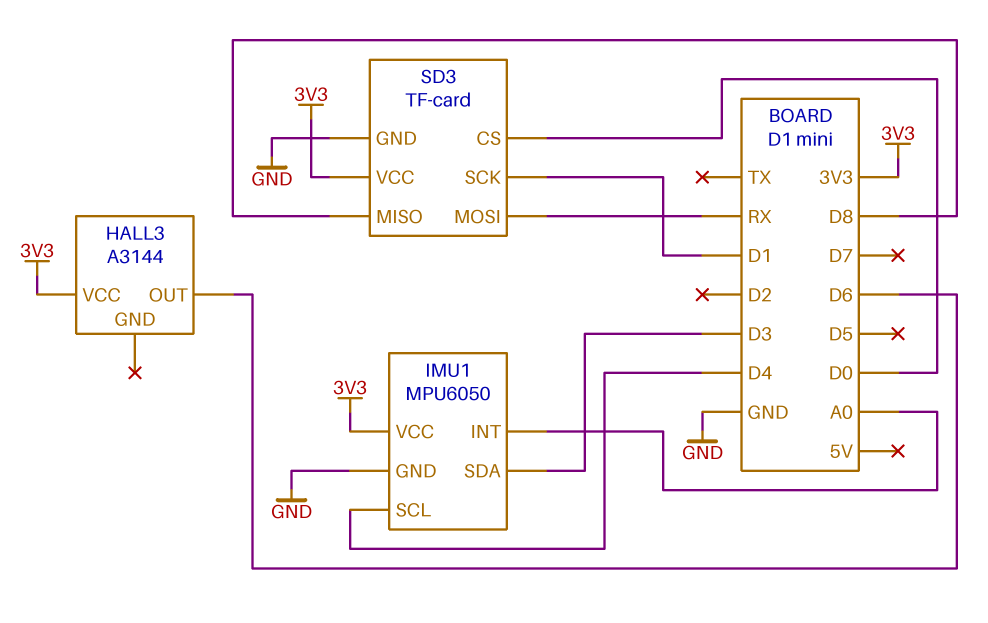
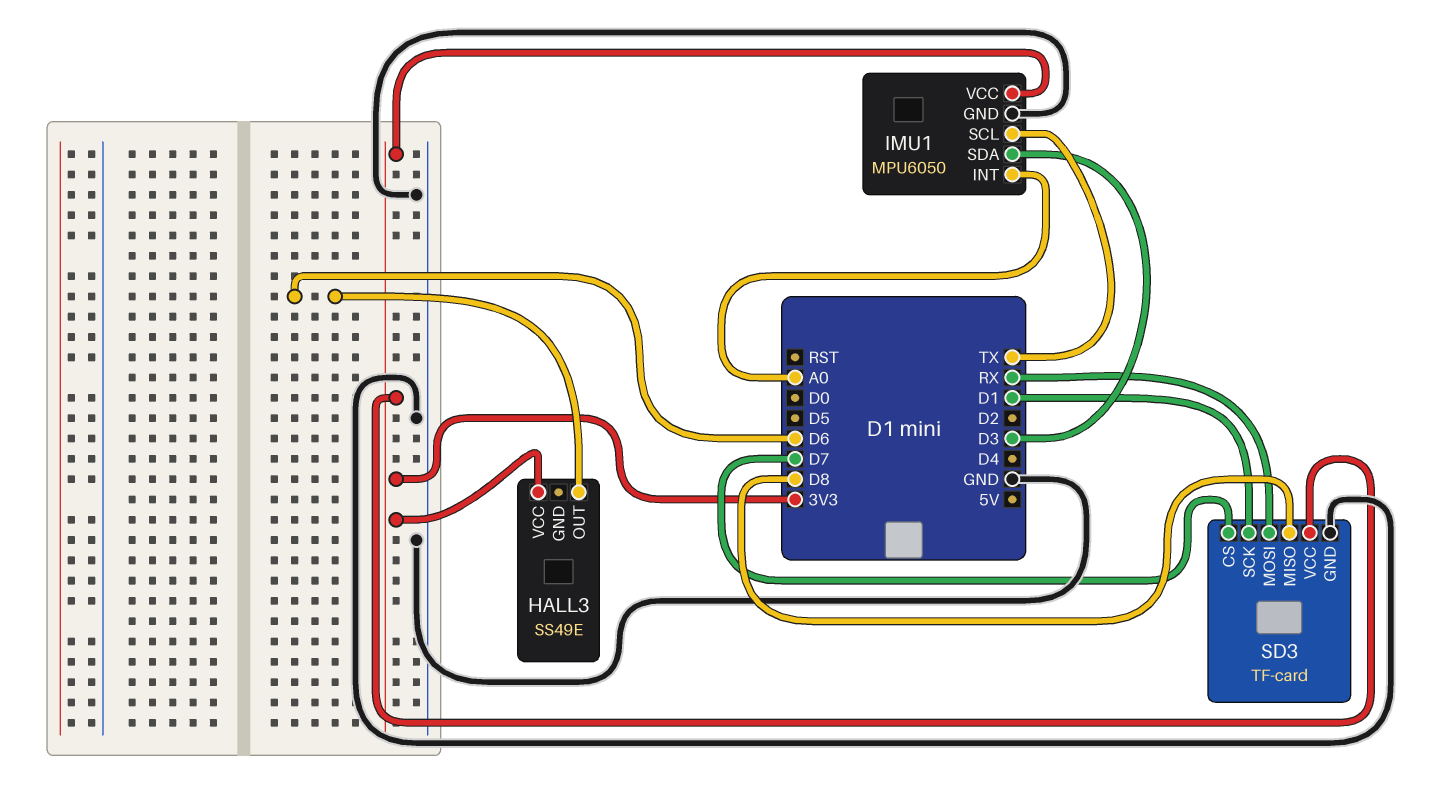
HALL3: A3144 -> SS49E
IMU1 pin SCL: D4 -> TX
SD3 pin CS: D0 -> D7

